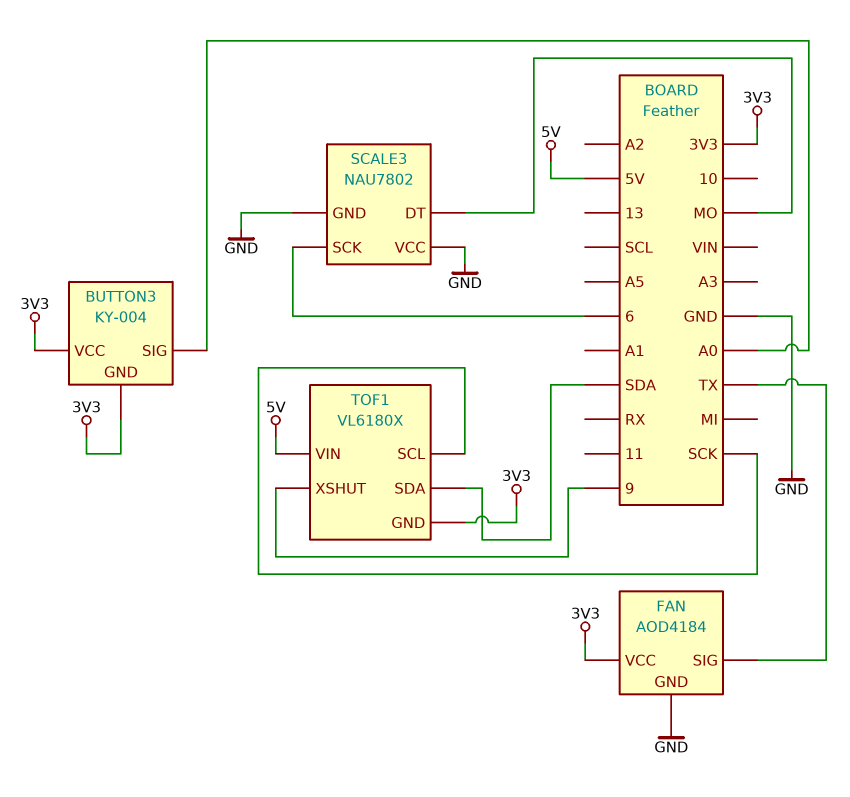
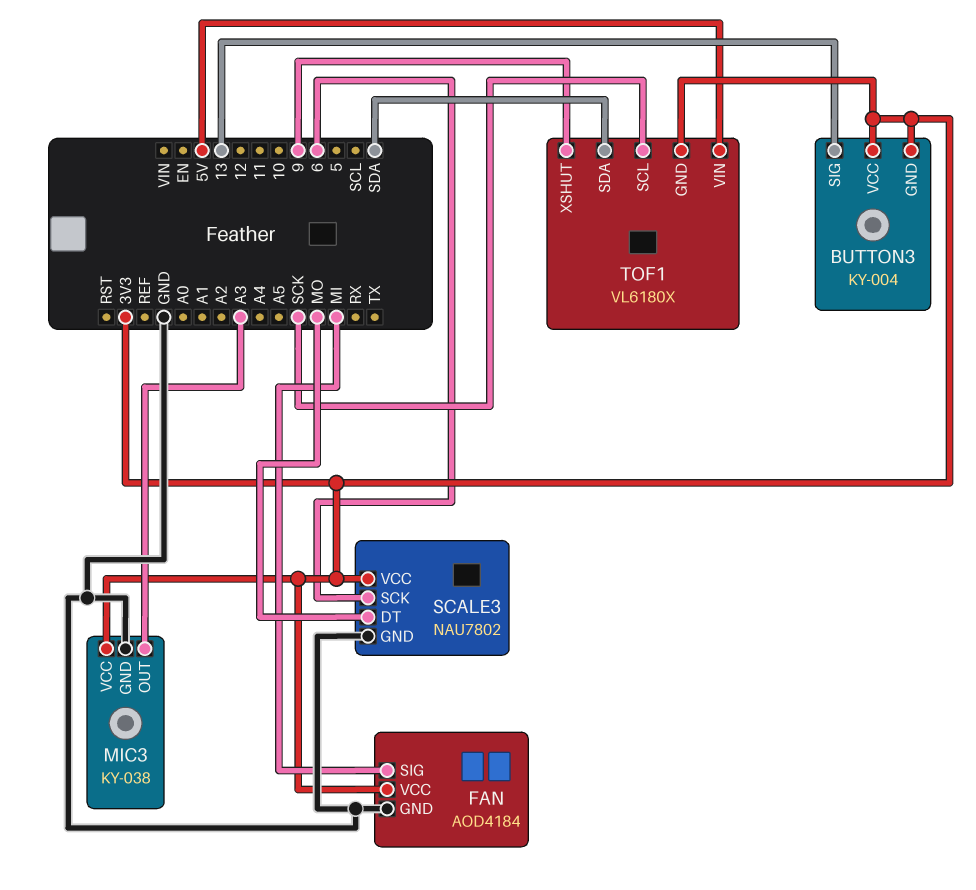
BUTTON3 pin SIG: A0 -> 13
FAN pin SIG: TX -> MI
MIC3: none -> KY-038
MIC3 pin GND: none -> GND
MIC3 pin OUT: none -> A3
MIC3 pin VCC: none -> 3V3
SCALE3 pin VCC: GND -> 3V3

